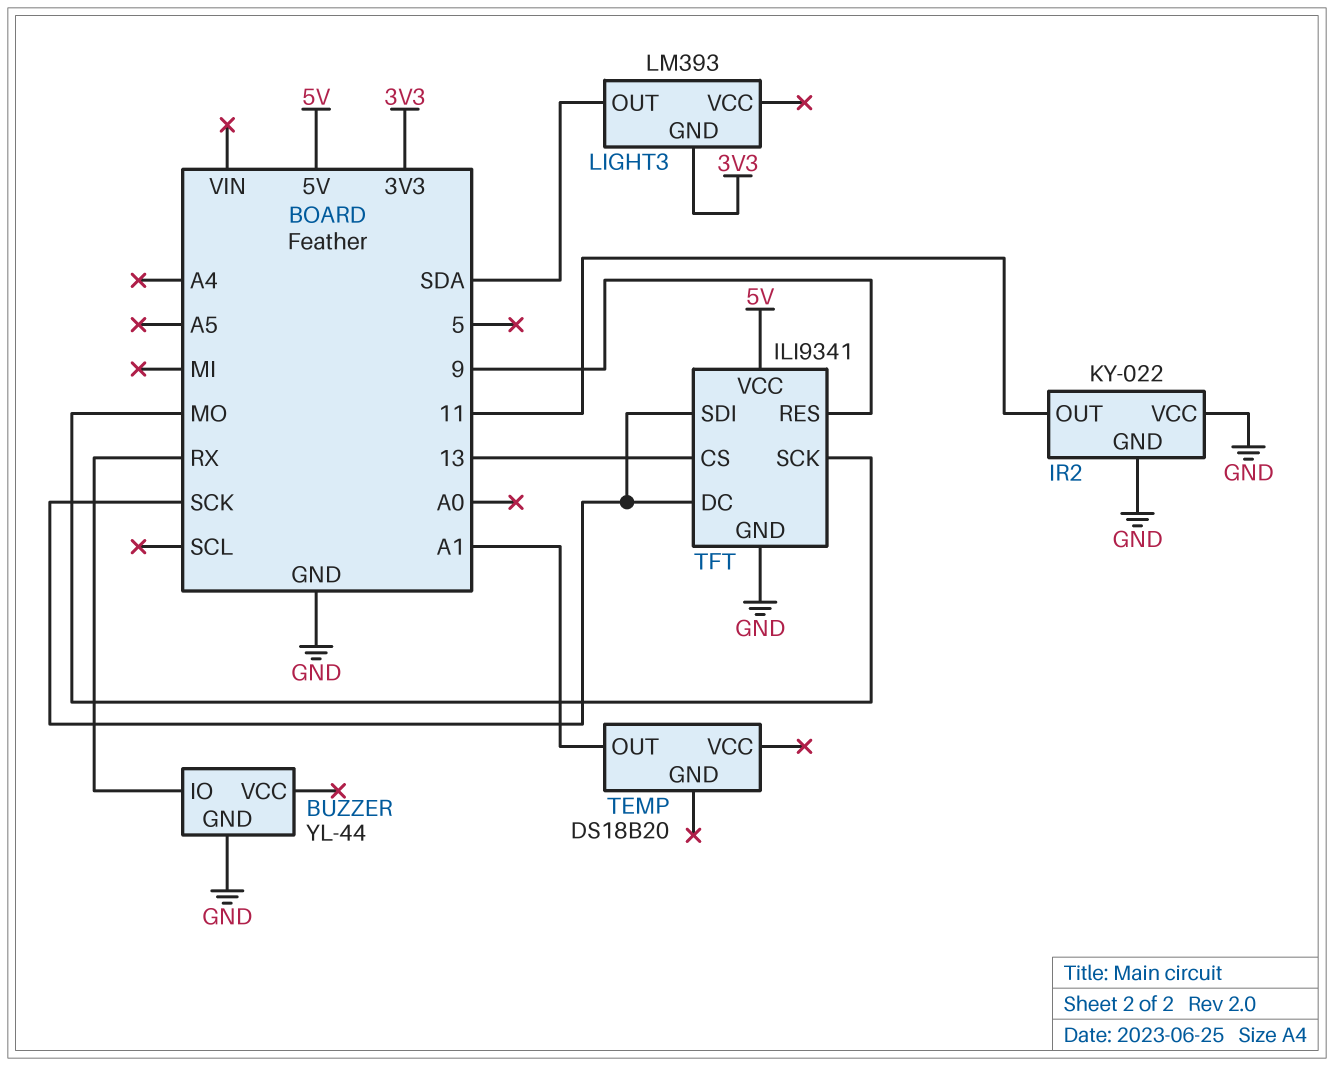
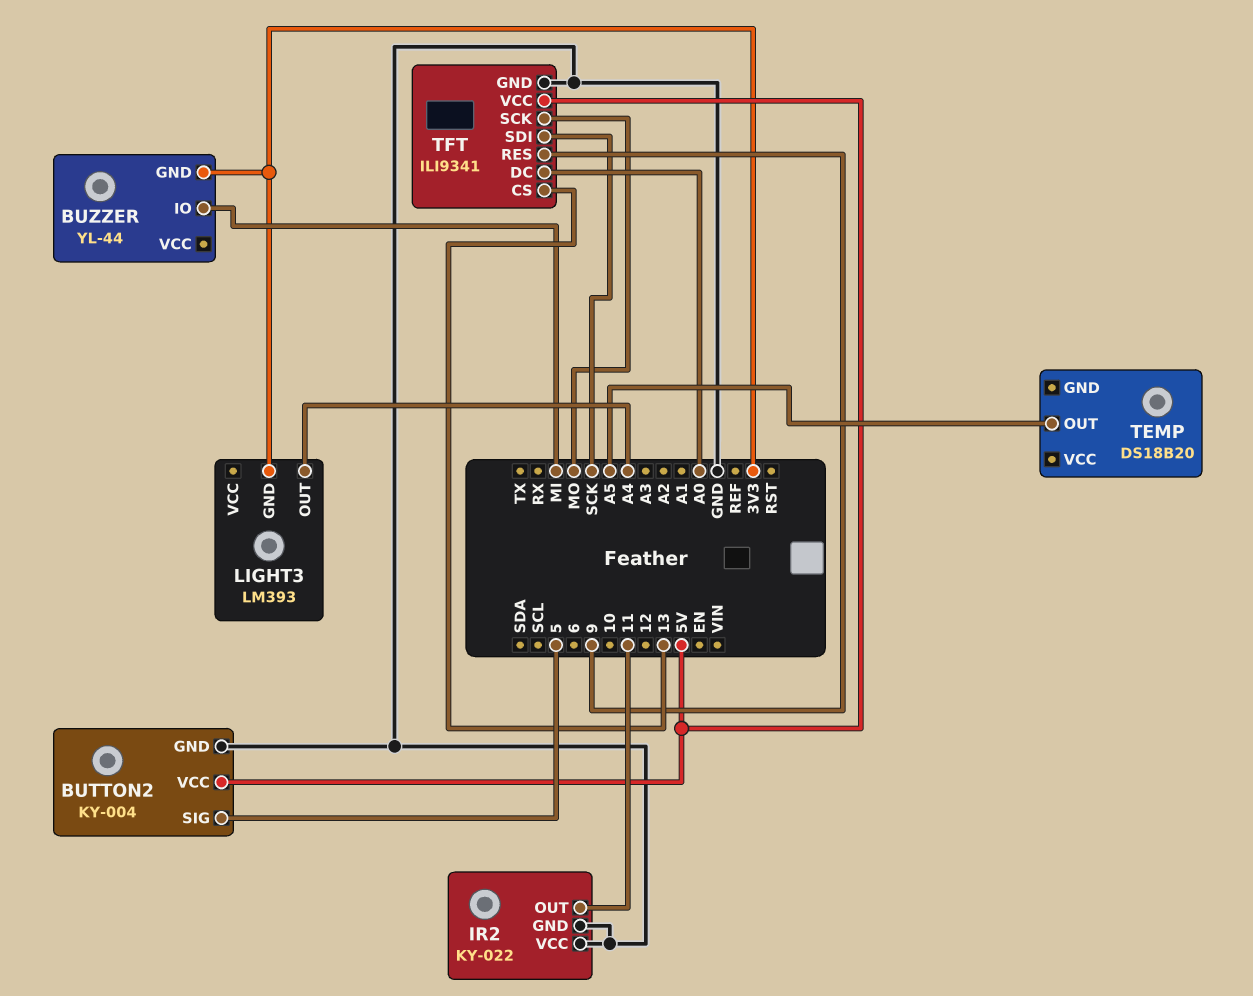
BUTTON2: none -> KY-004
BUTTON2 pin GND: none -> GND
BUTTON2 pin SIG: none -> 5
BUTTON2 pin VCC: none -> 5V
BUZZER pin GND: GND -> 3V3
BUZZER pin IO: RX -> MI
LIGHT3 pin OUT: SDA -> A4
TEMP pin OUT: A1 -> A5
TFT pin DC: SCK -> A0

